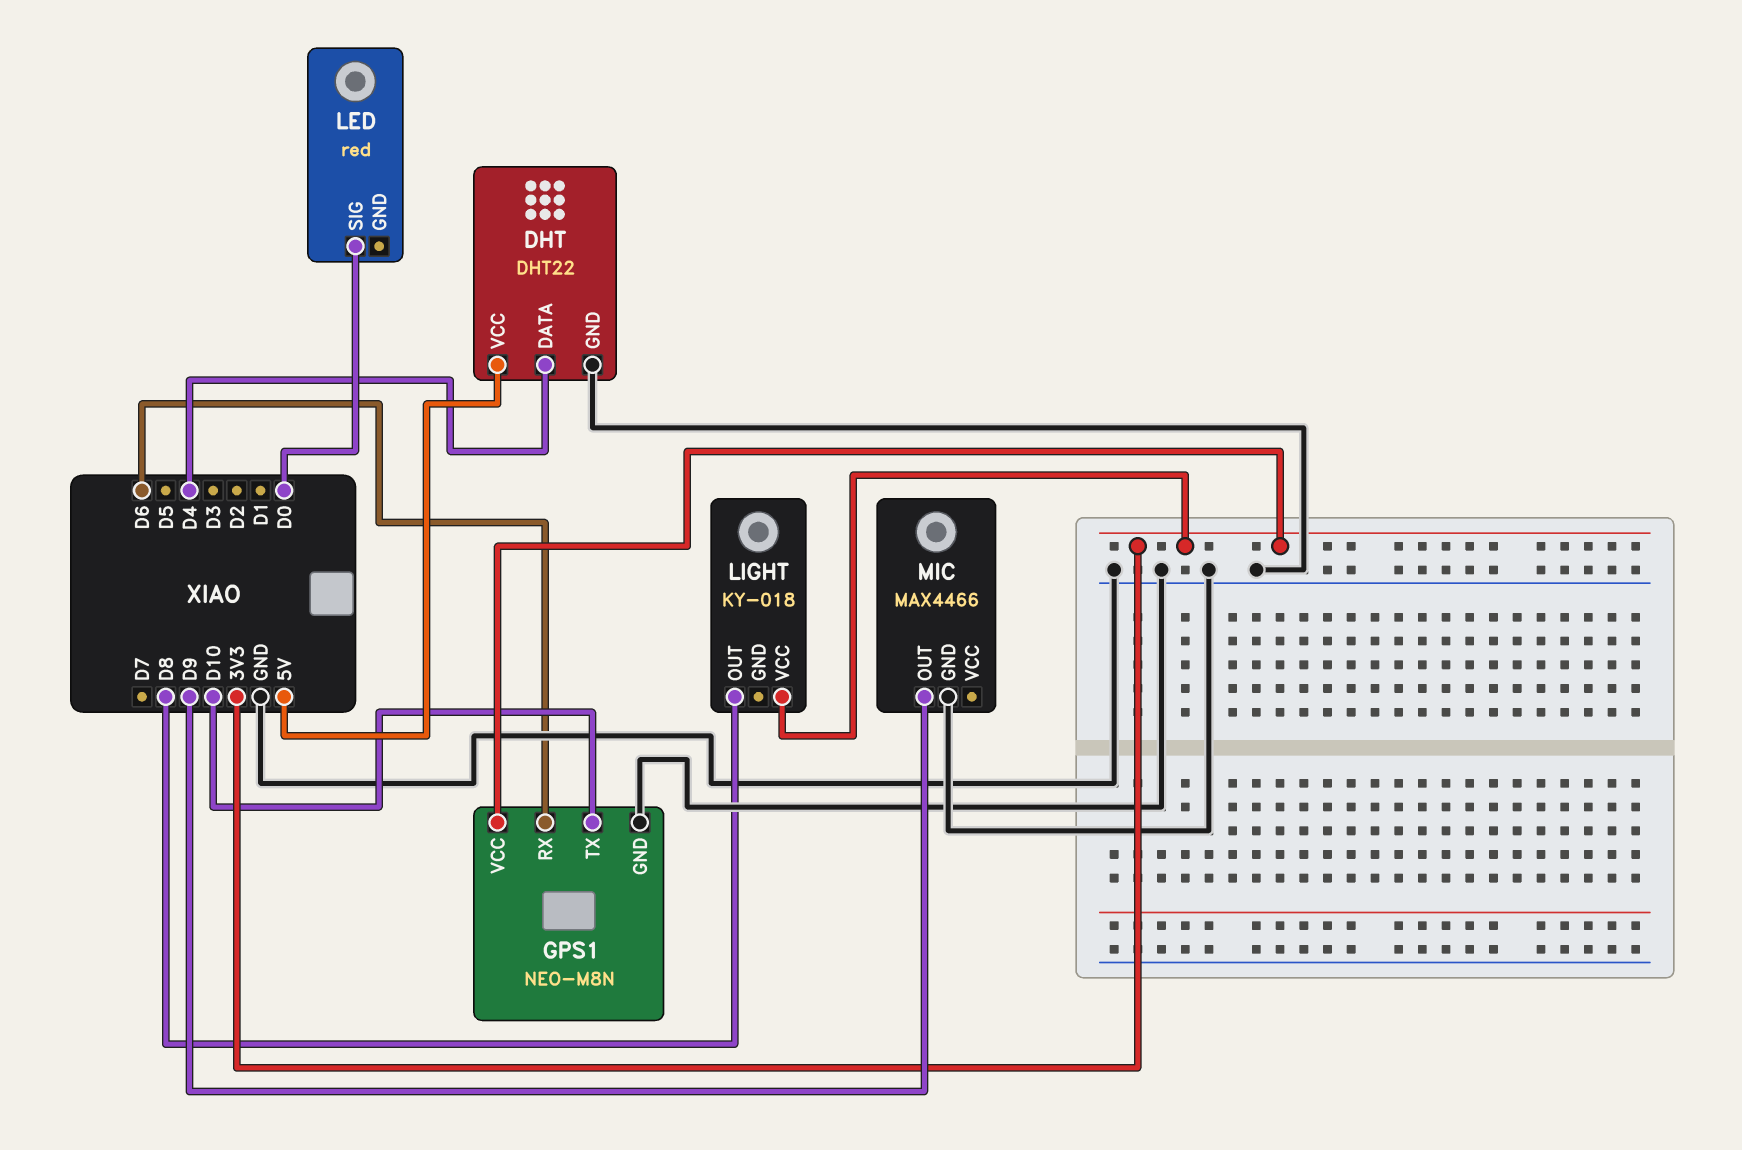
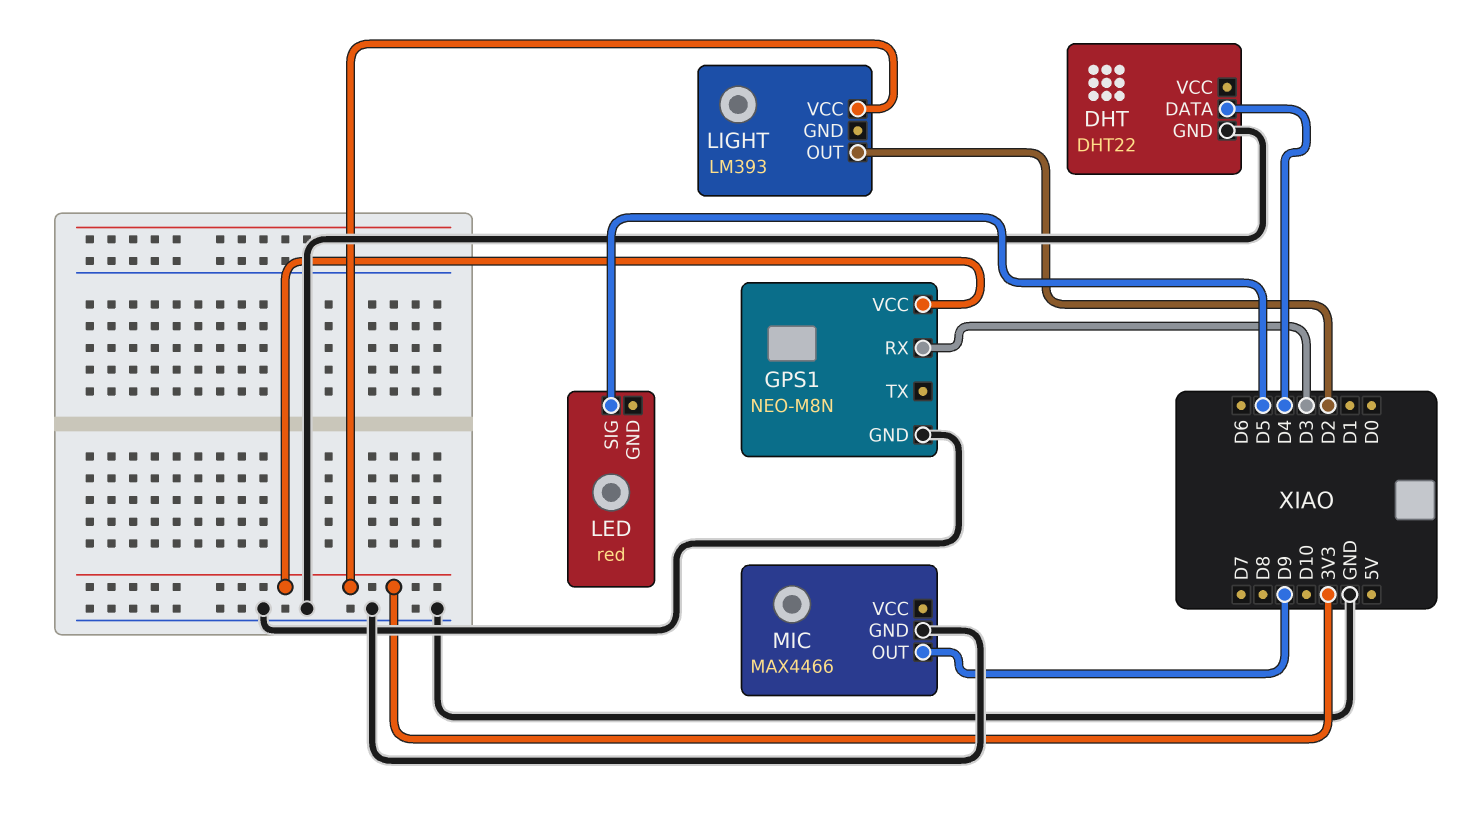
DHT pin VCC: 5V -> none
GPS1 pin RX: D6 -> D3
GPS1 pin TX: D10 -> none
LED pin SIG: D0 -> D5
LIGHT: KY-018 -> LM393
LIGHT pin OUT: D8 -> D2

